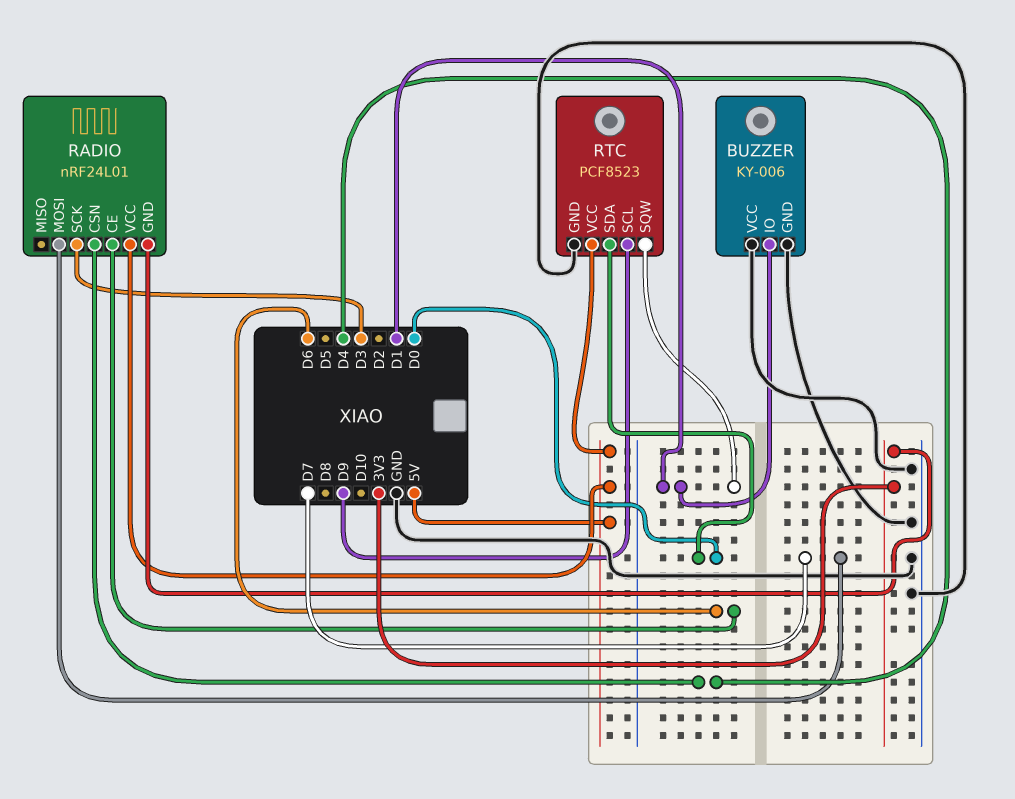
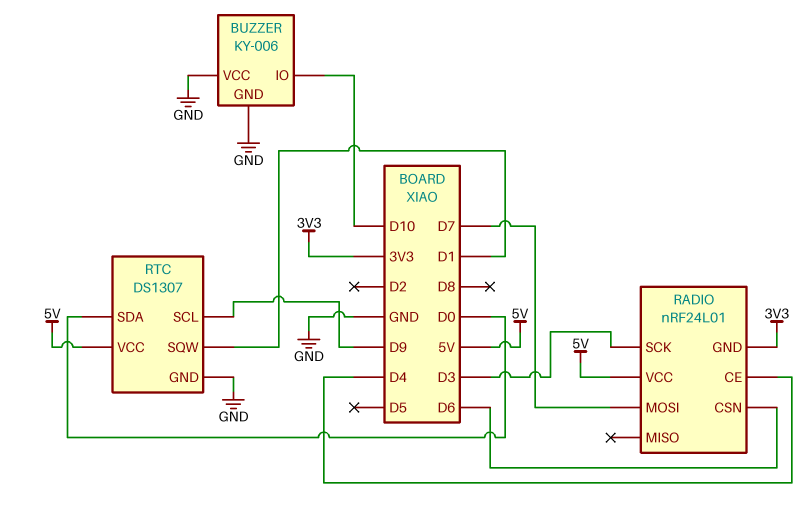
BUZZER pin IO: D1 -> D10
RADIO pin CE: D6 -> D4
RADIO pin CSN: D4 -> D6
RTC: PCF8523 -> DS1307

